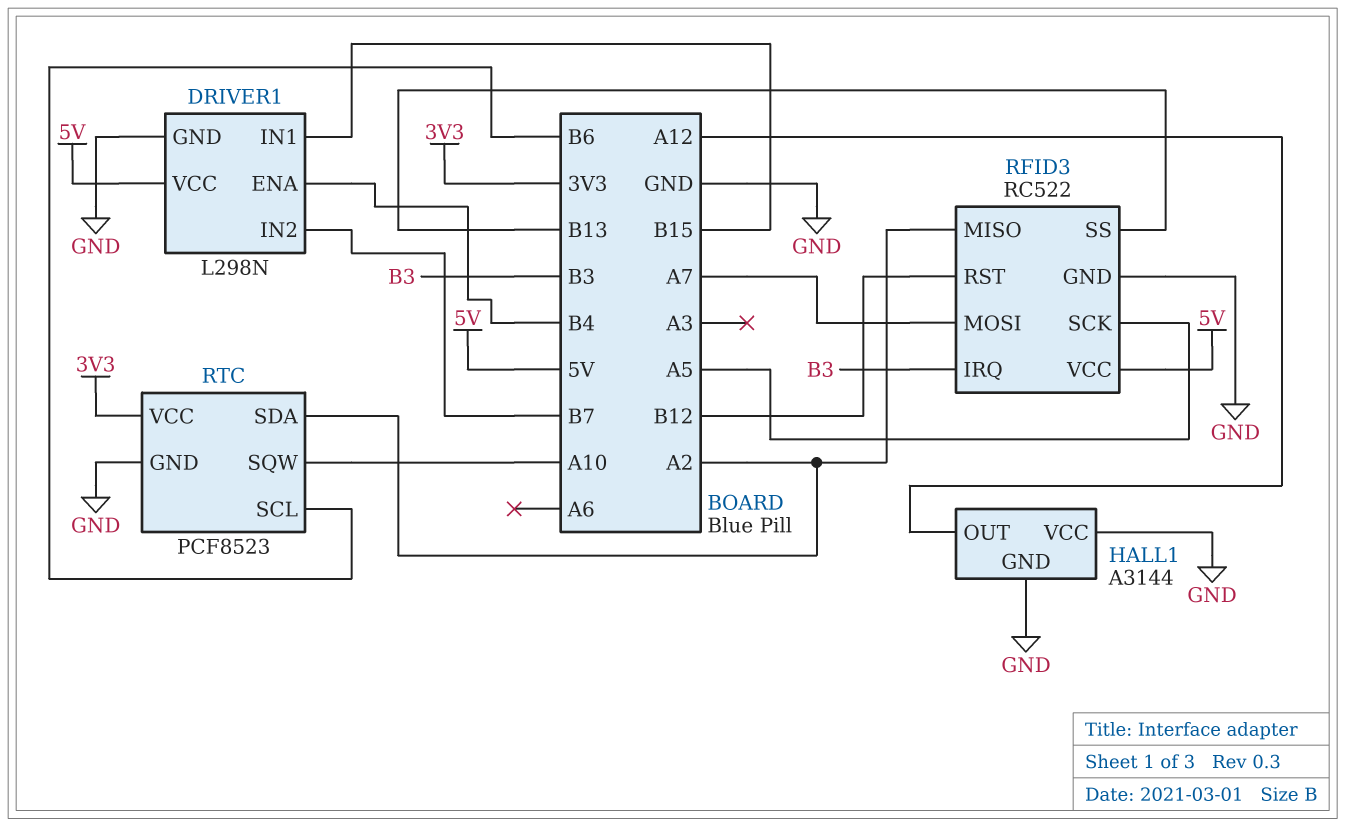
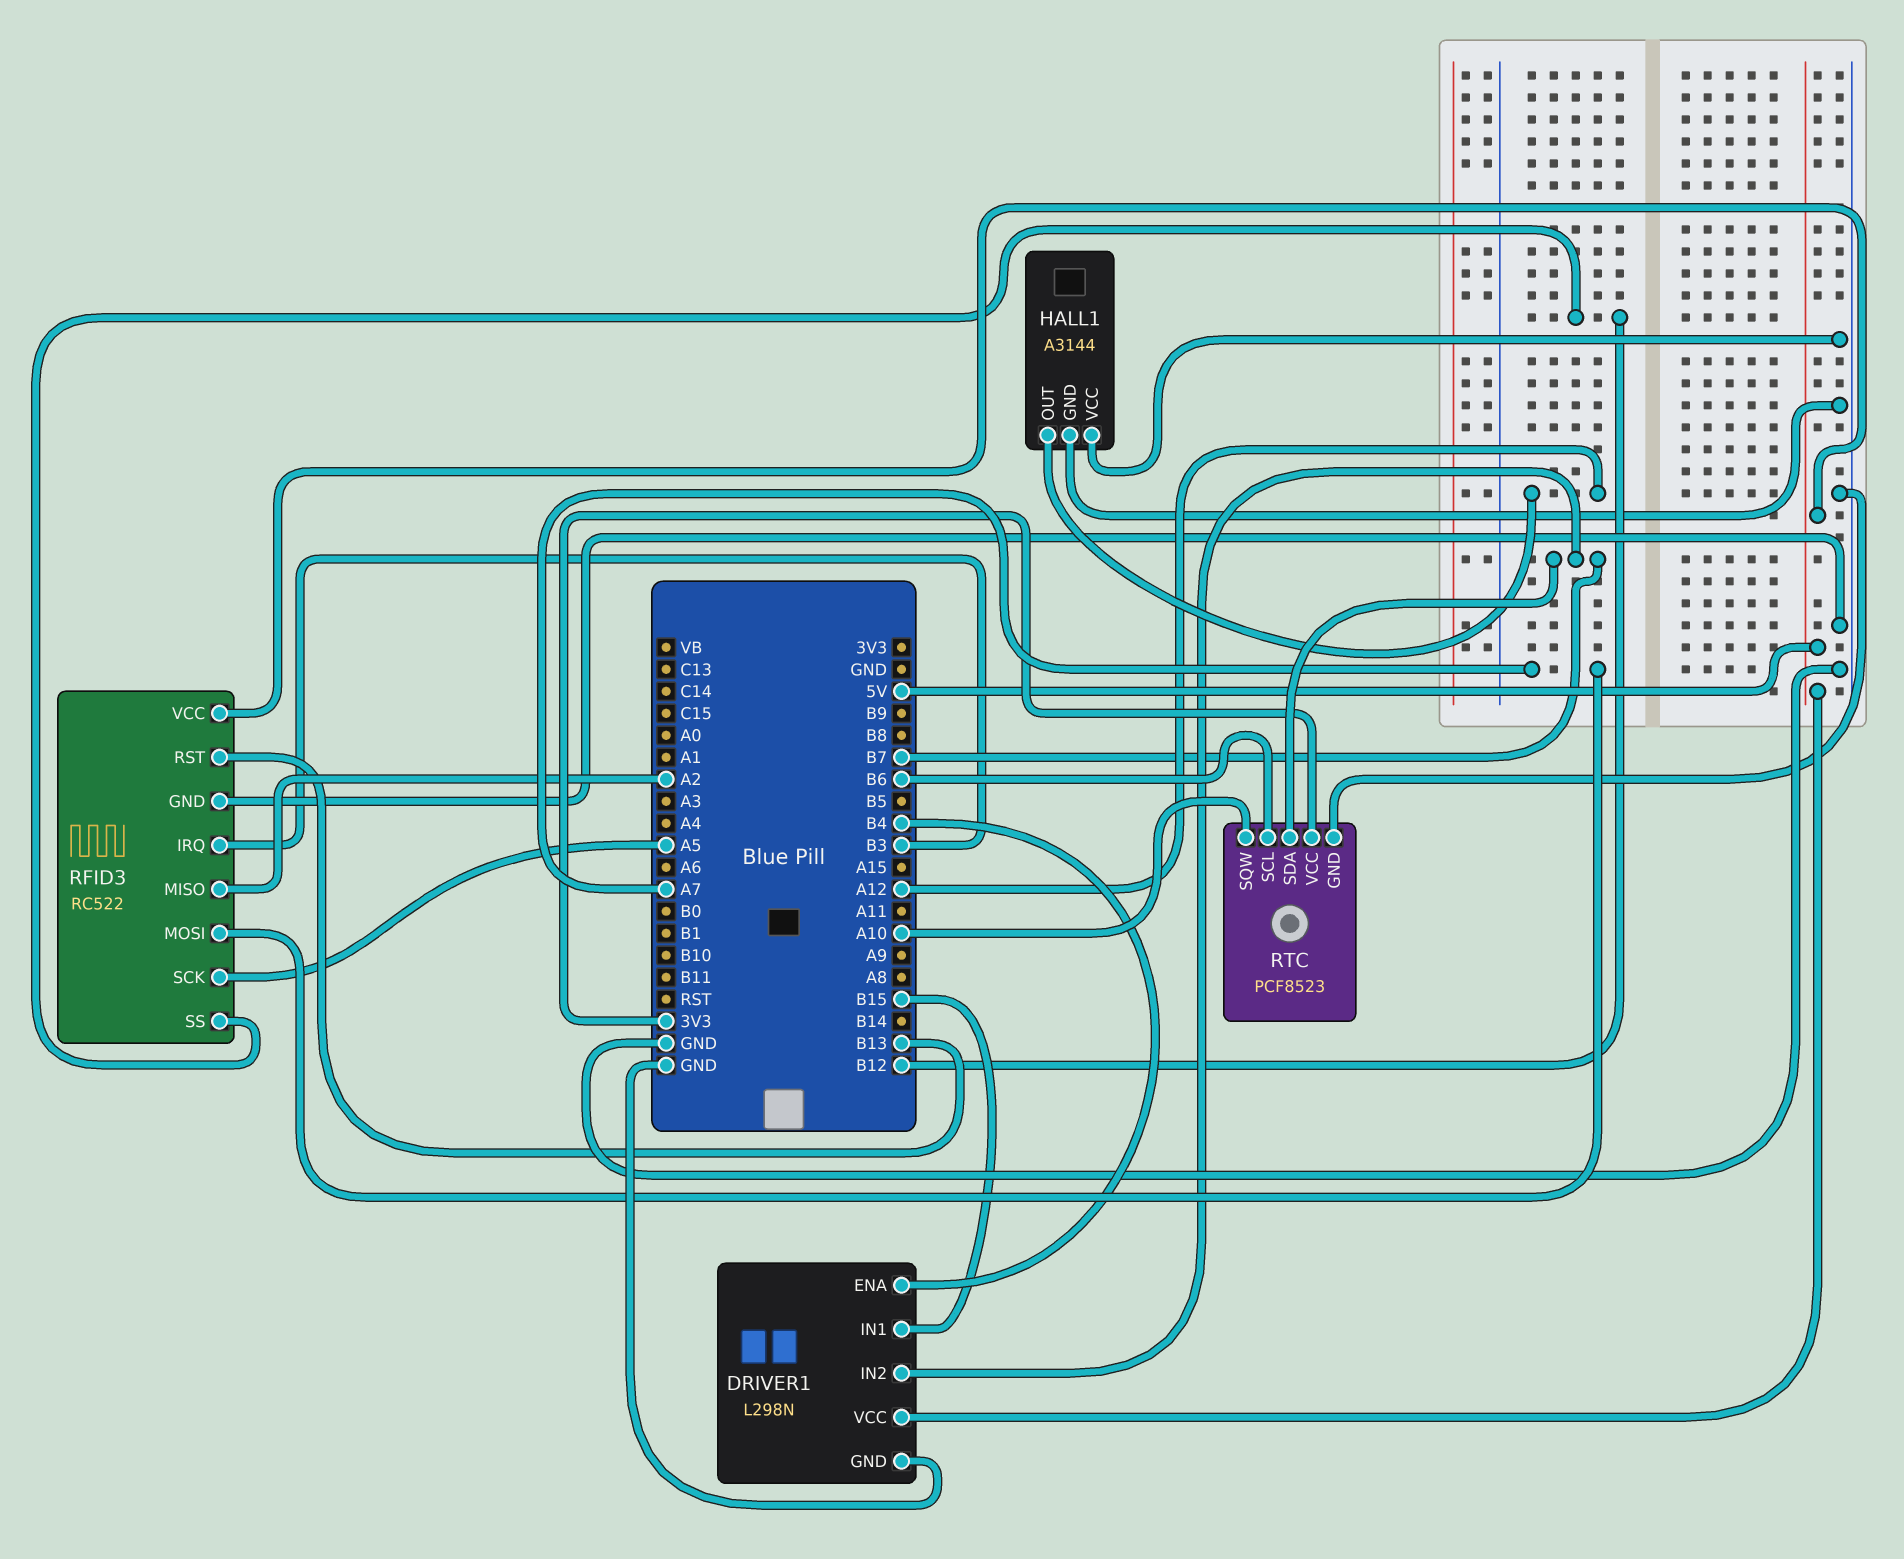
RFID3 pin RST: B12 -> B13
RFID3 pin SS: B13 -> B12
RTC pin SDA: A2 -> B7

